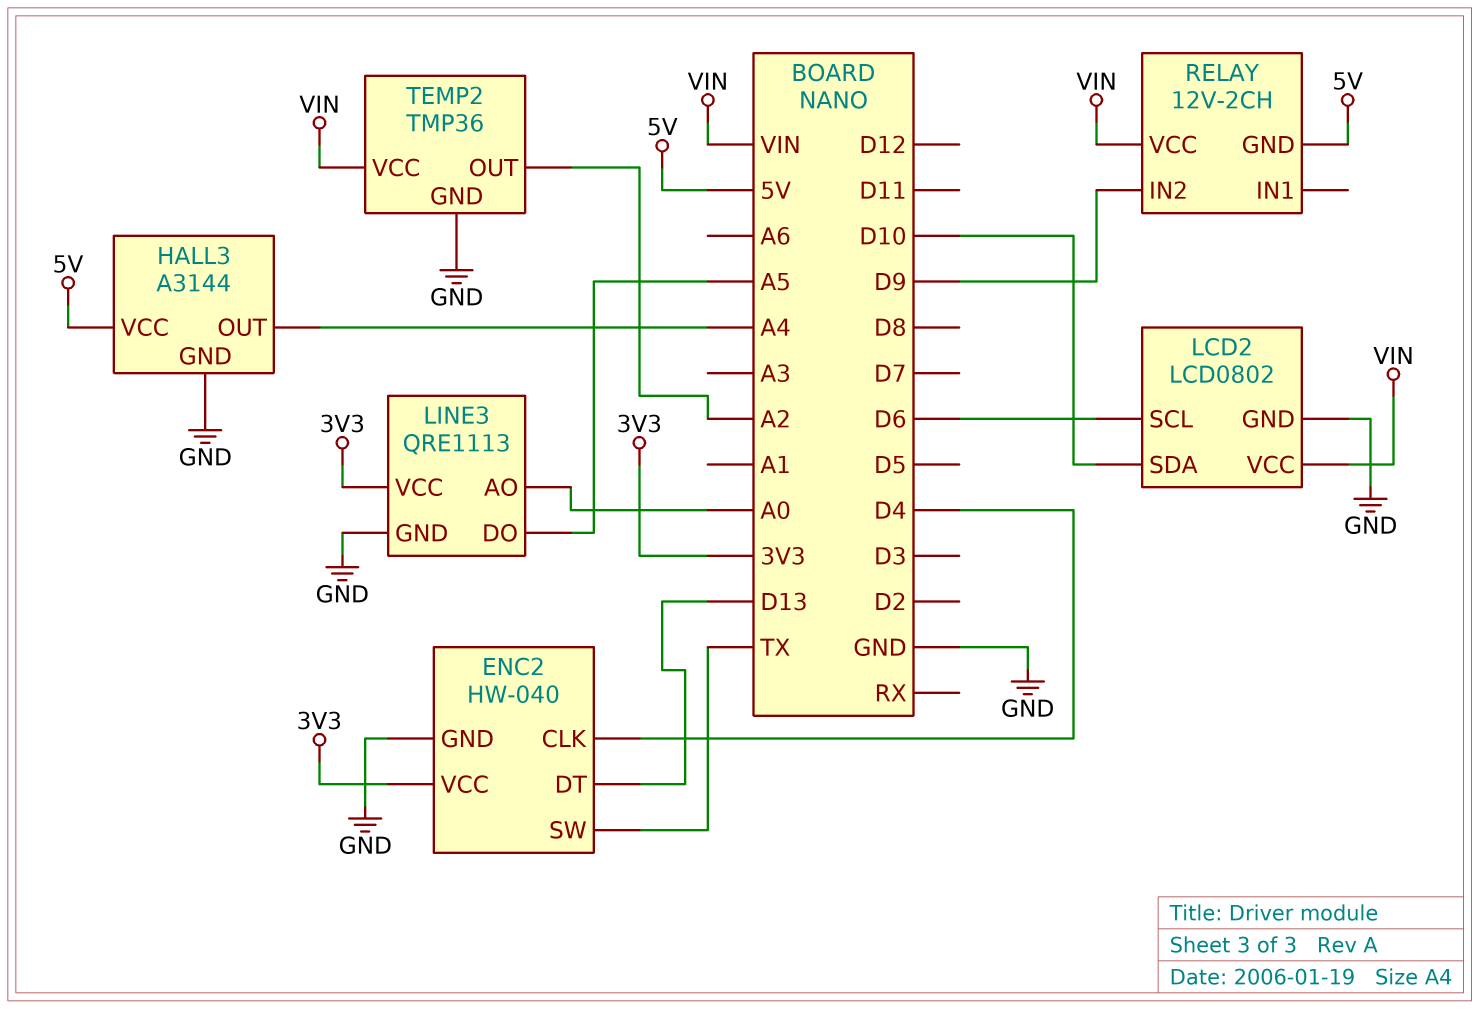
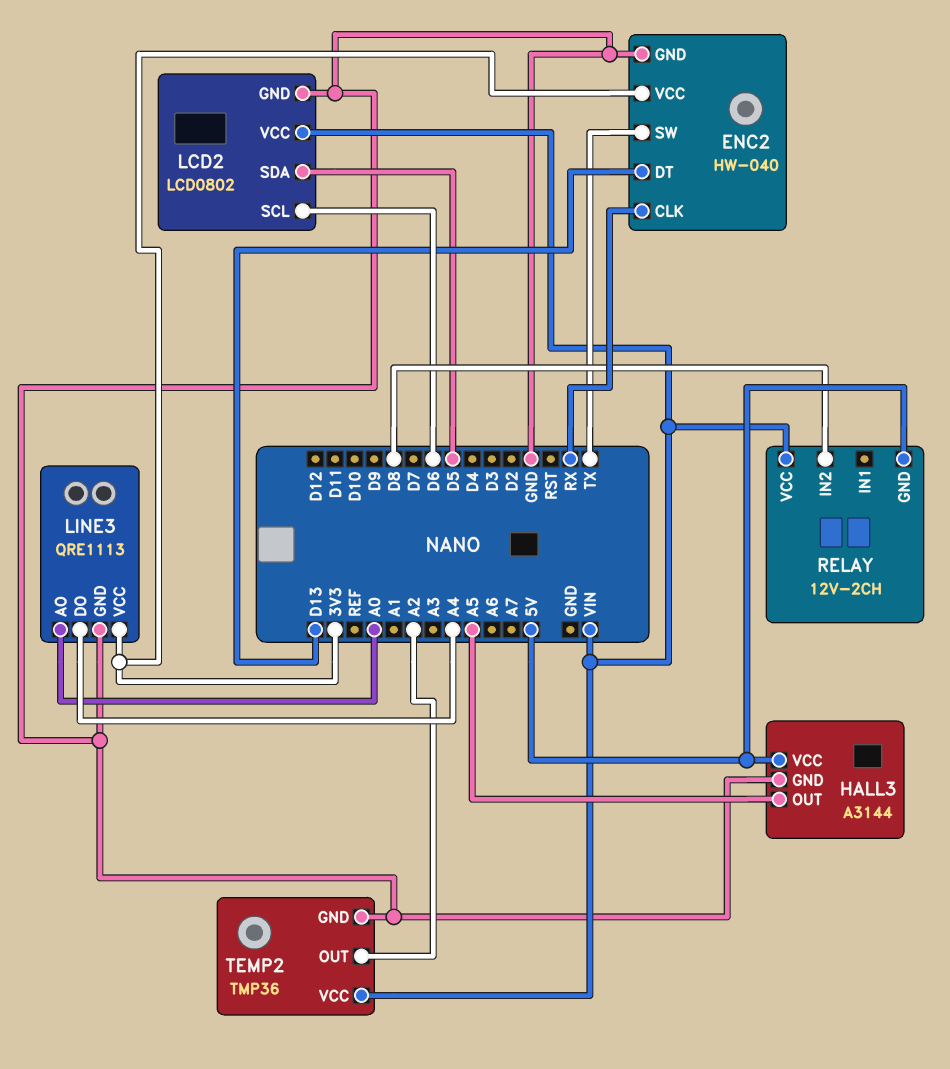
ENC2 pin CLK: D4 -> RX
HALL3 pin OUT: A4 -> A5
LCD2 pin SDA: D10 -> D5
LINE3 pin DO: A5 -> A4
RELAY pin IN2: D9 -> D8

